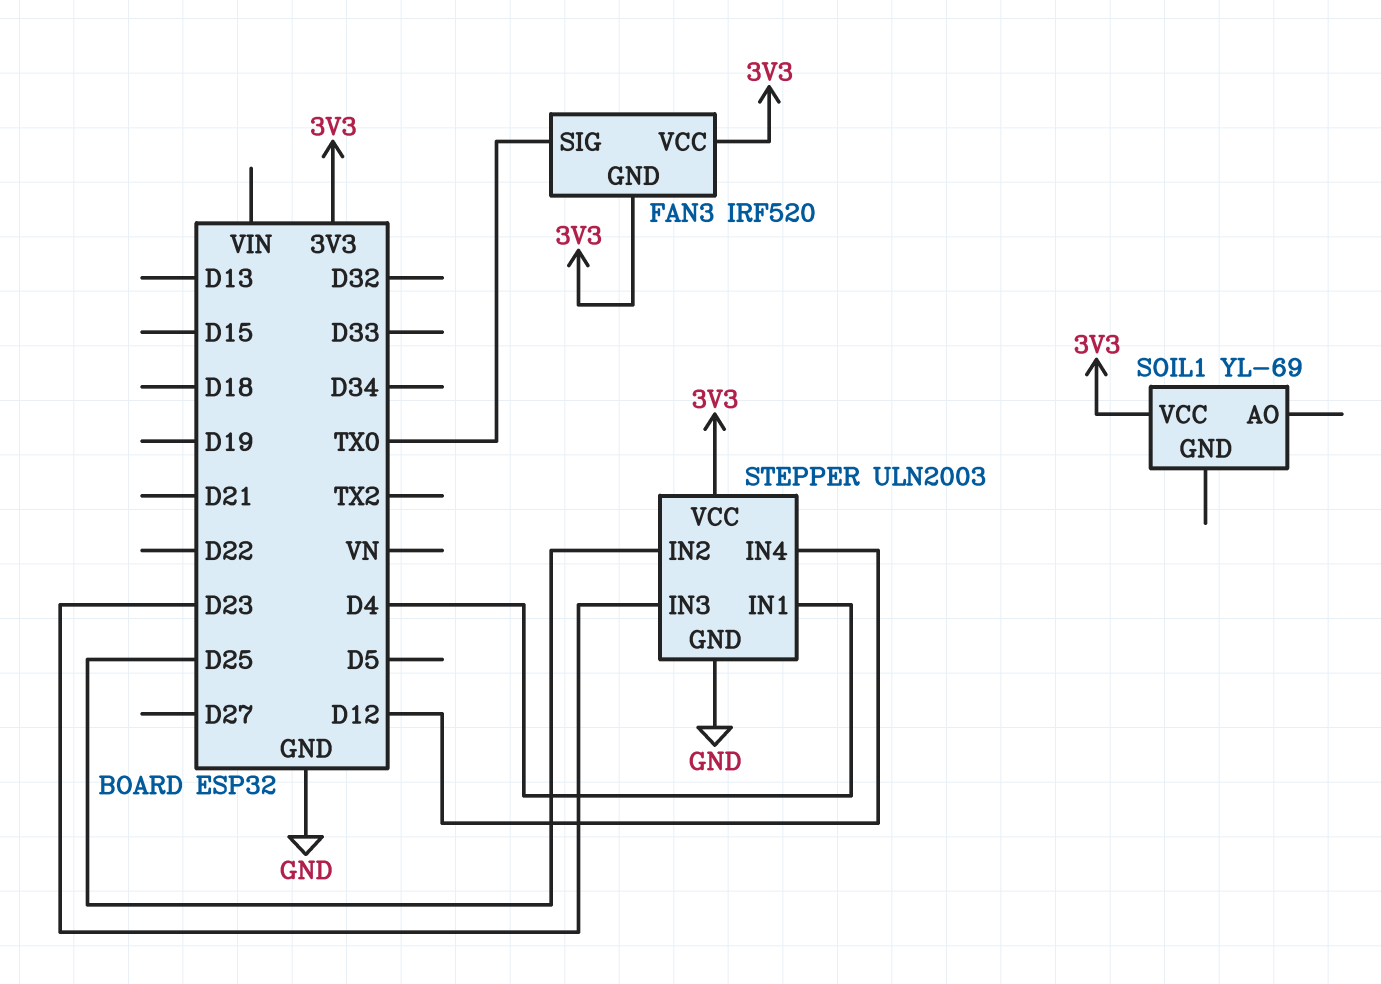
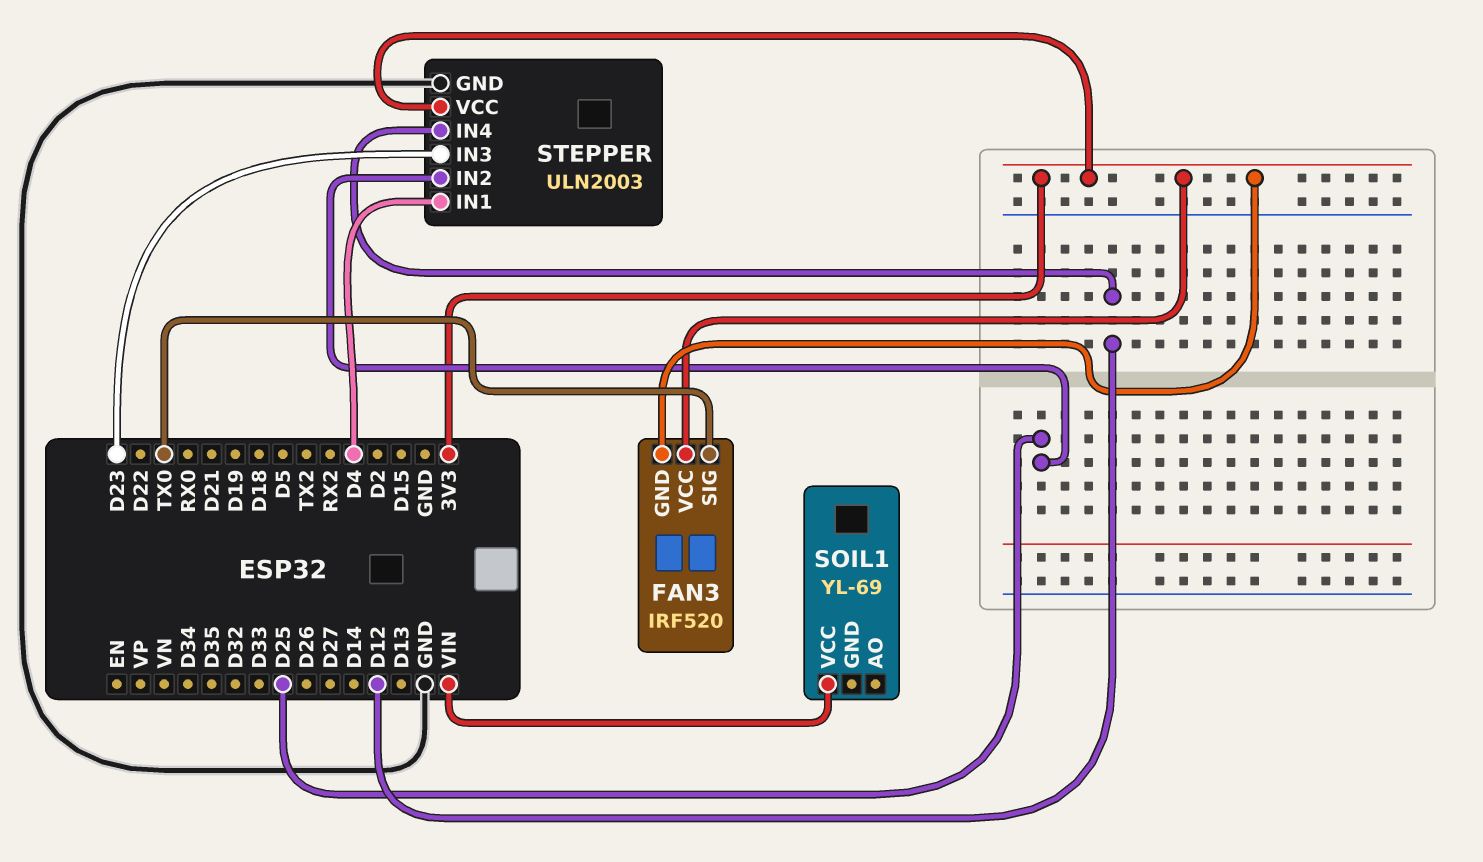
SOIL1 pin VCC: 3V3 -> VIN

